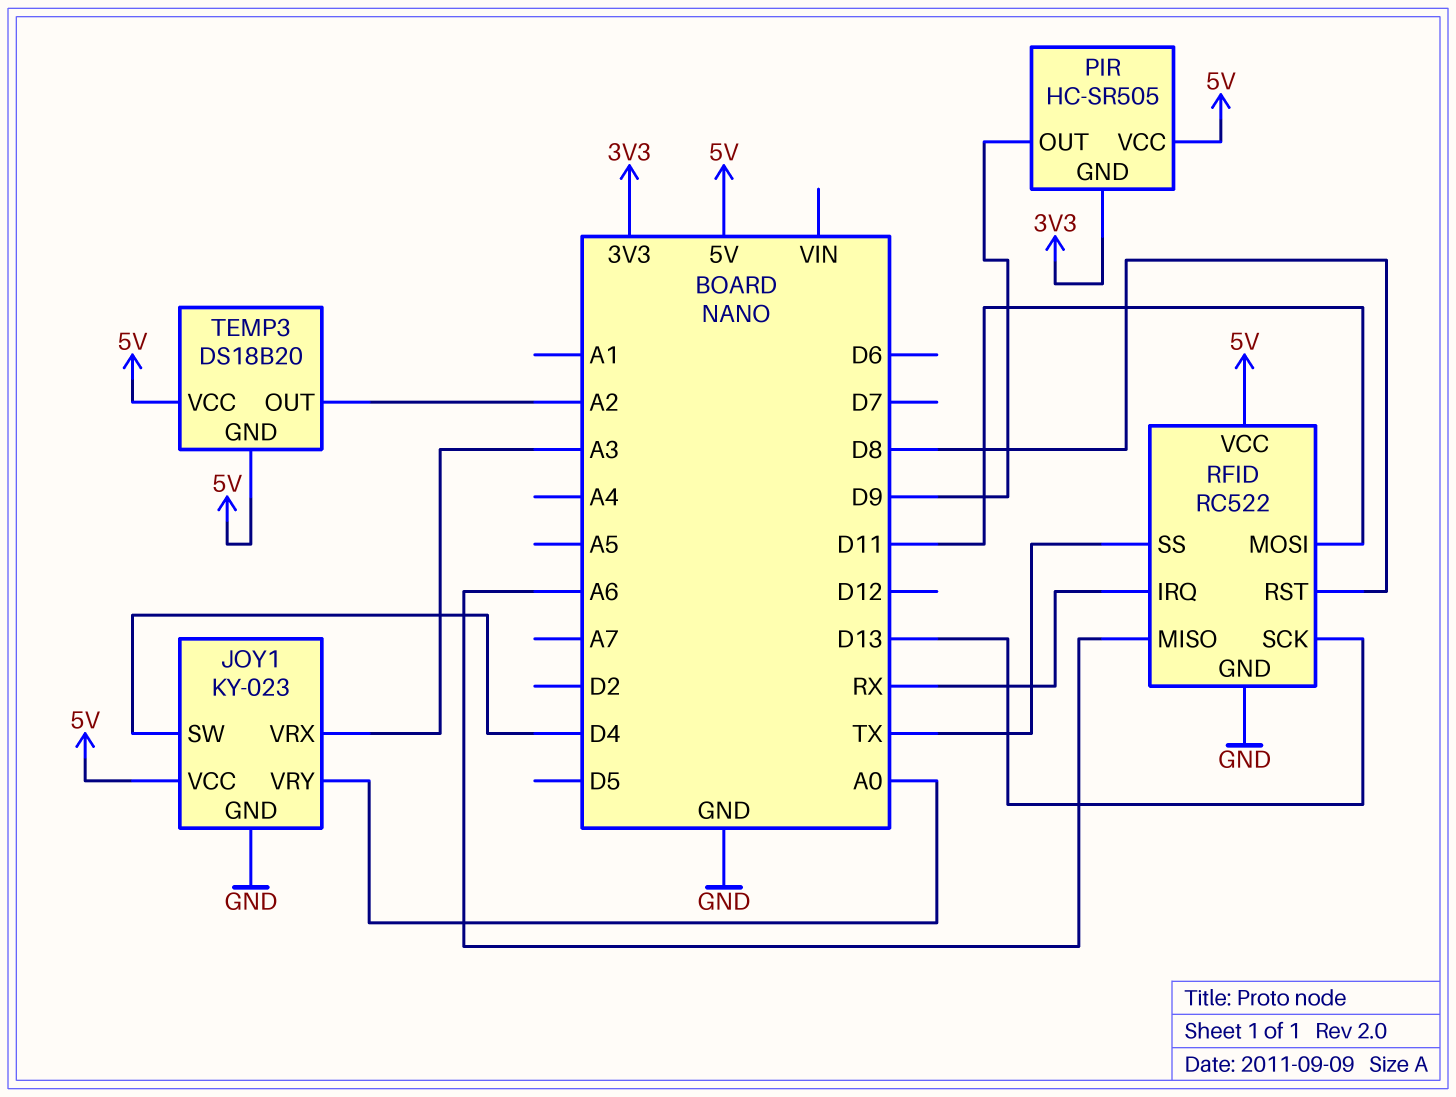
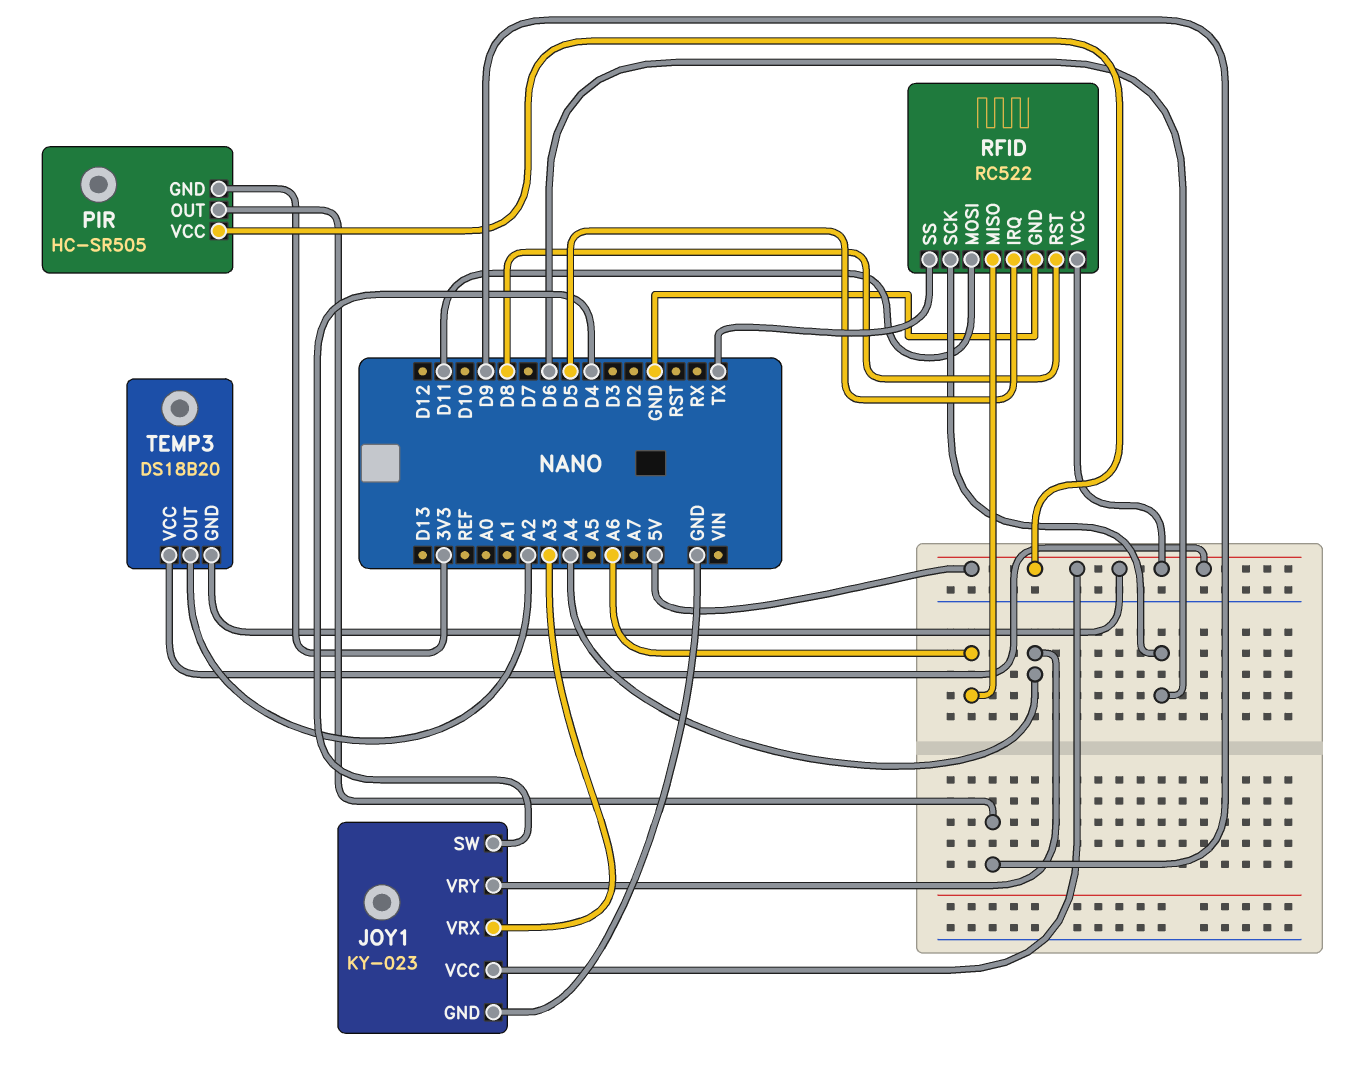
JOY1 pin VRY: A0 -> A4
RFID pin IRQ: RX -> D5
RFID pin SCK: D13 -> D6

